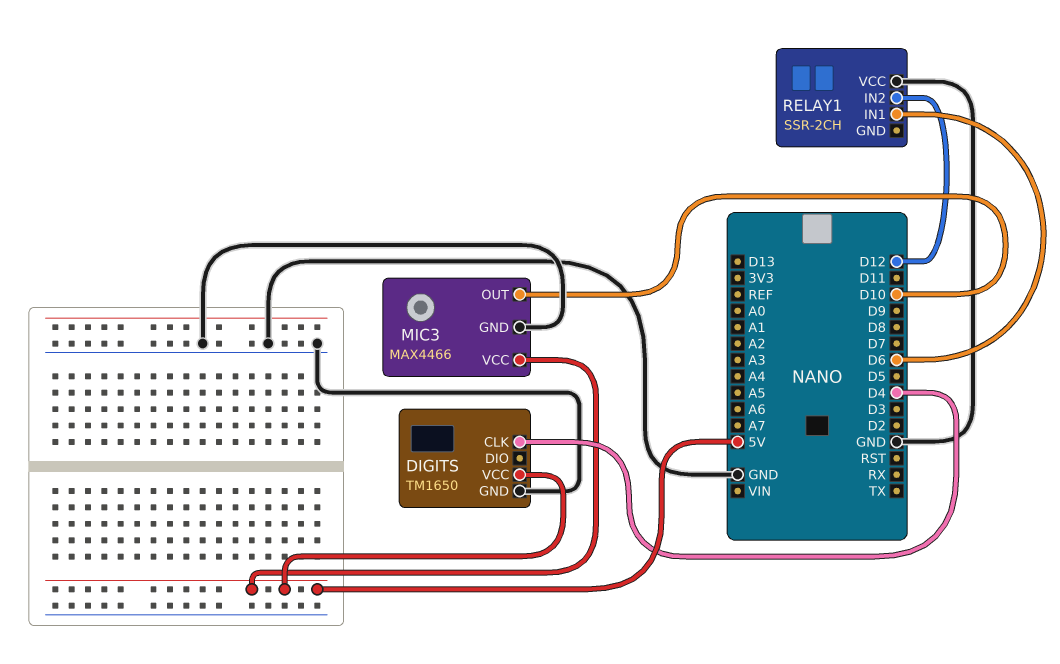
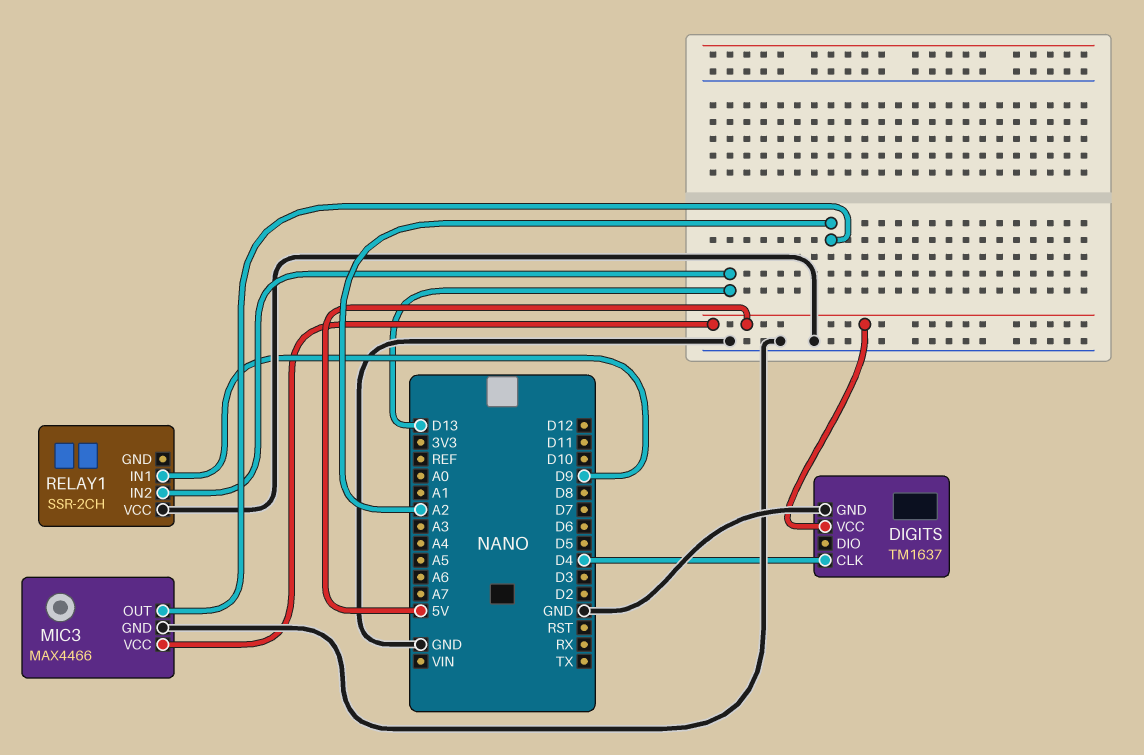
DIGITS: TM1650 -> TM1637
MIC3 pin OUT: D10 -> A2
RELAY1 pin IN1: D6 -> D9
RELAY1 pin IN2: D12 -> D13

